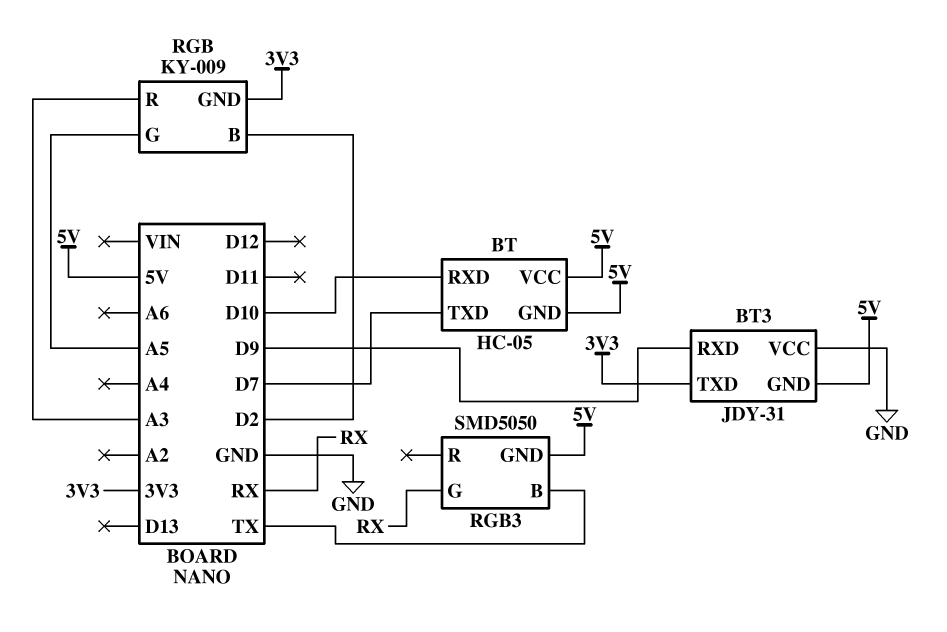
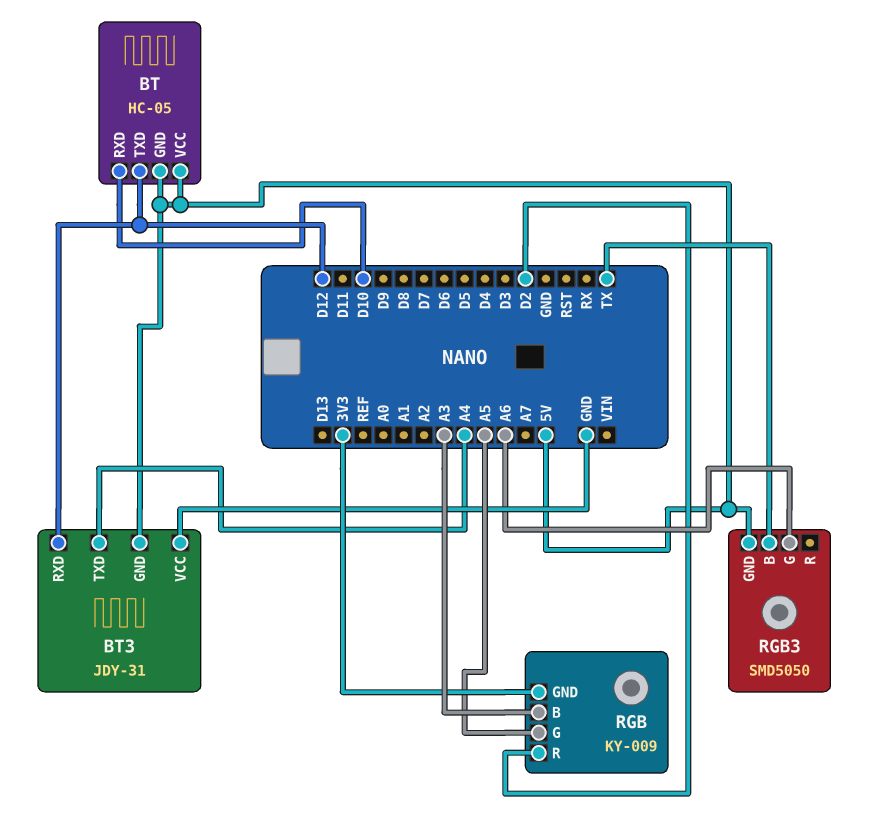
BT pin TXD: D7 -> D12
BT3 pin RXD: D9 -> D12
BT3 pin TXD: 3V3 -> A4
RGB pin B: D2 -> A3
RGB pin R: A3 -> D2
RGB3 pin G: RX -> A6

